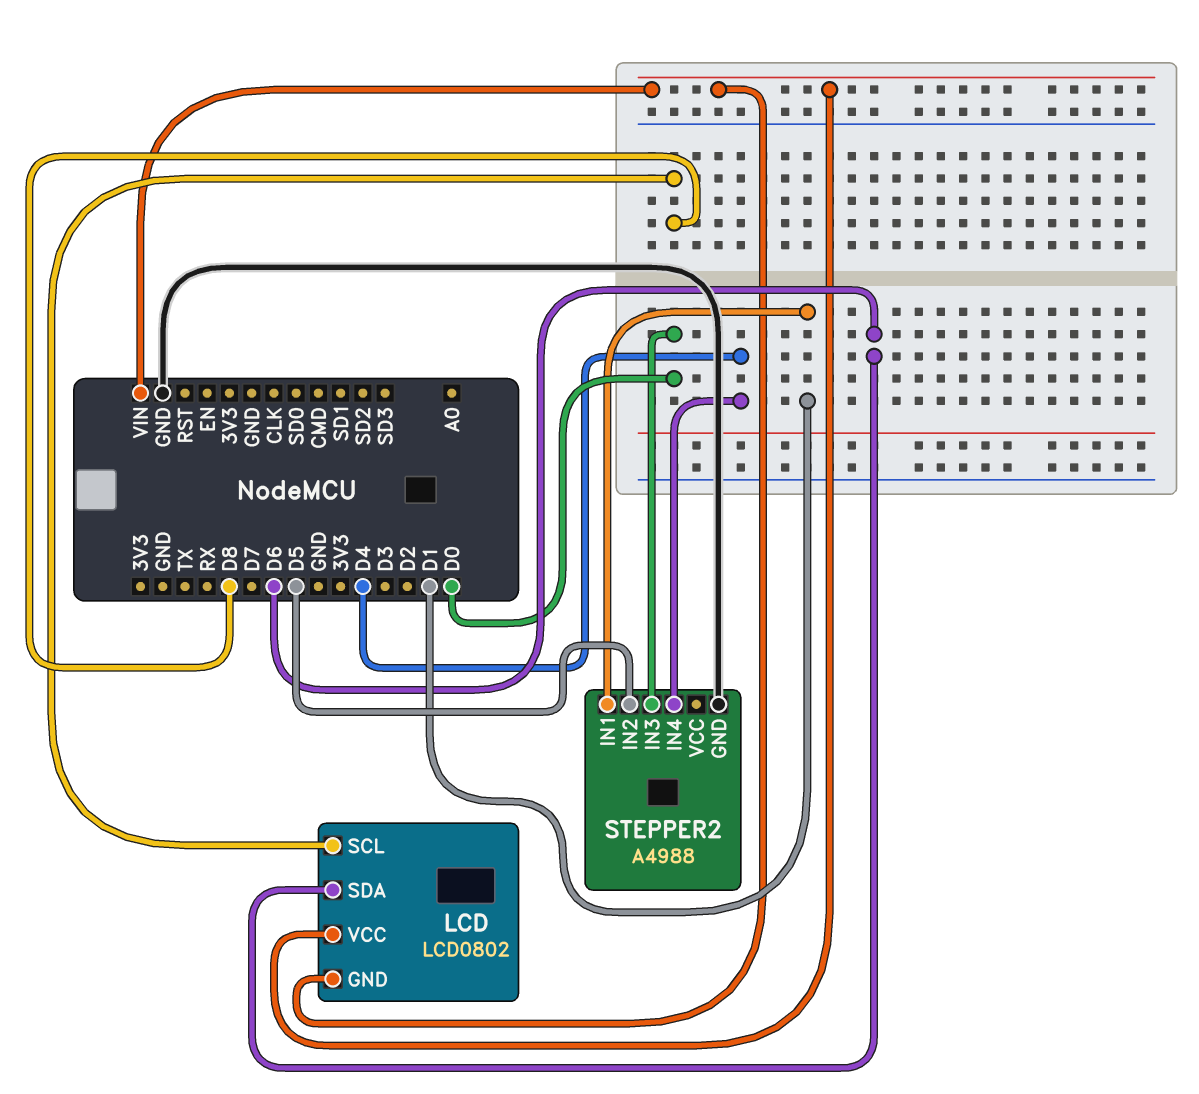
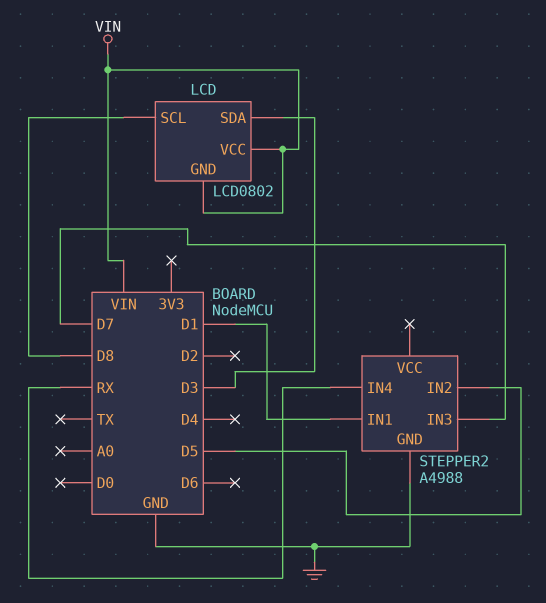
LCD pin SDA: D6 -> D3
STEPPER2 pin IN3: D0 -> D7
STEPPER2 pin IN4: D4 -> RX

